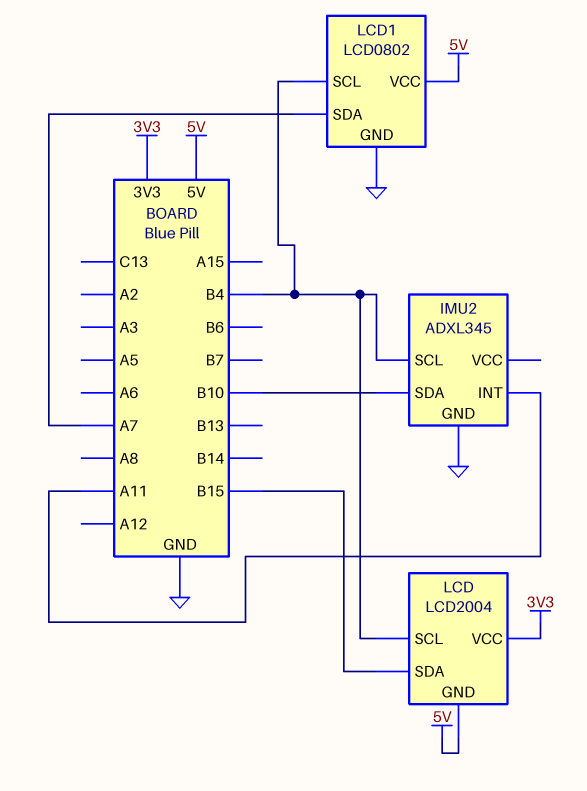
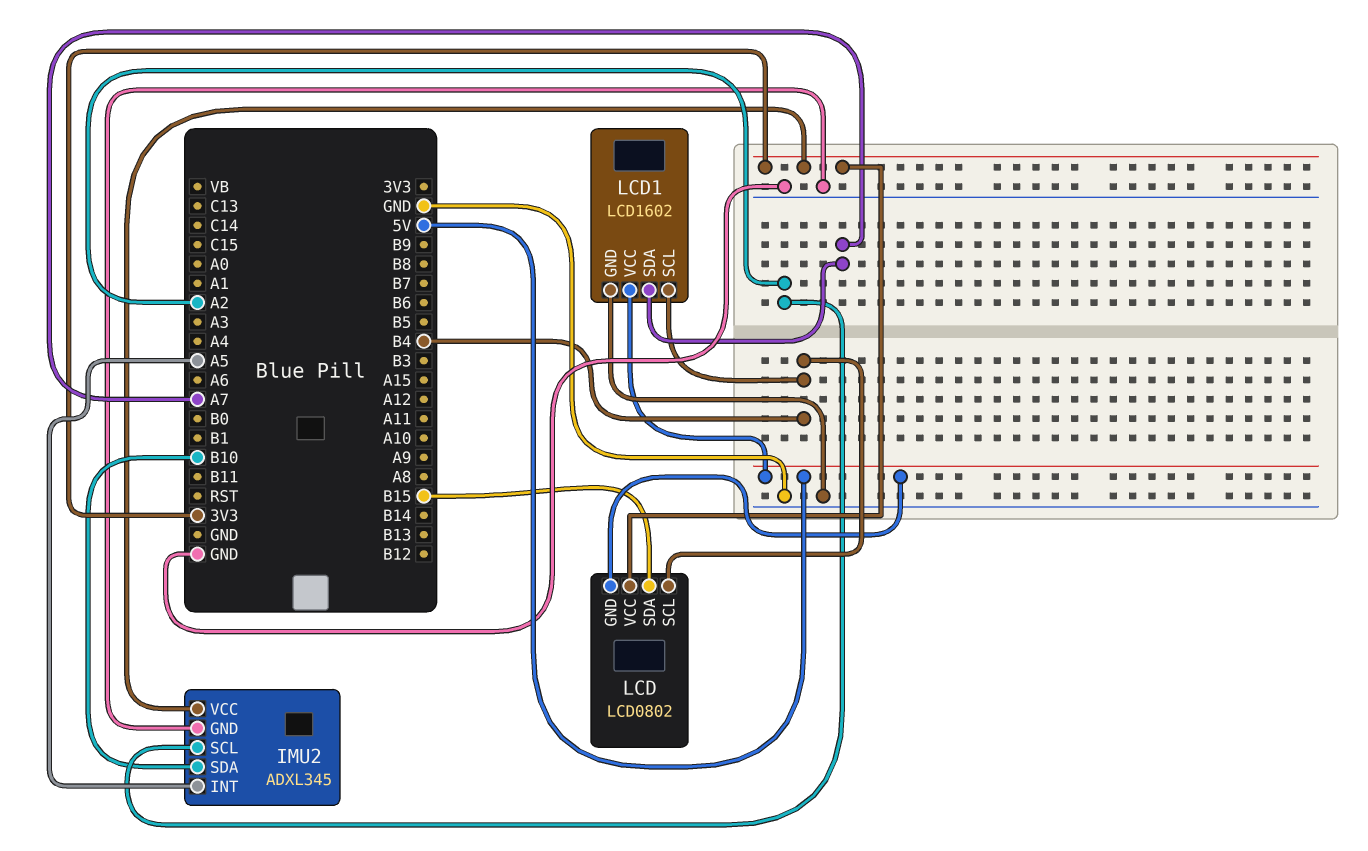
IMU2 pin INT: A11 -> A5
IMU2 pin SCL: B4 -> A2
IMU2 pin VCC: none -> 3V3
LCD: LCD2004 -> LCD0802
LCD1: LCD0802 -> LCD1602

